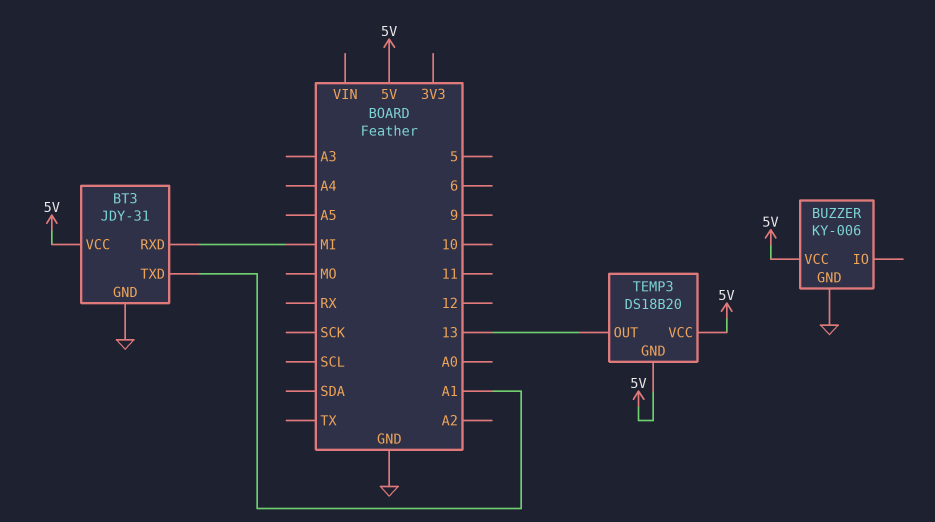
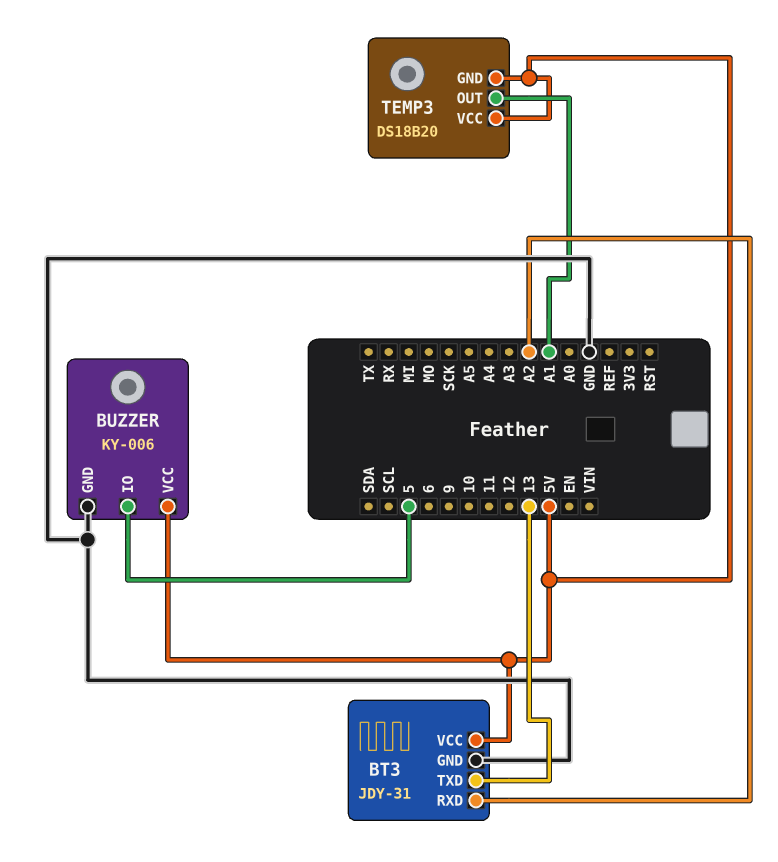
BT3 pin RXD: MI -> A2
BT3 pin TXD: A1 -> 13
BUZZER pin IO: none -> 5
TEMP3 pin OUT: 13 -> A1

